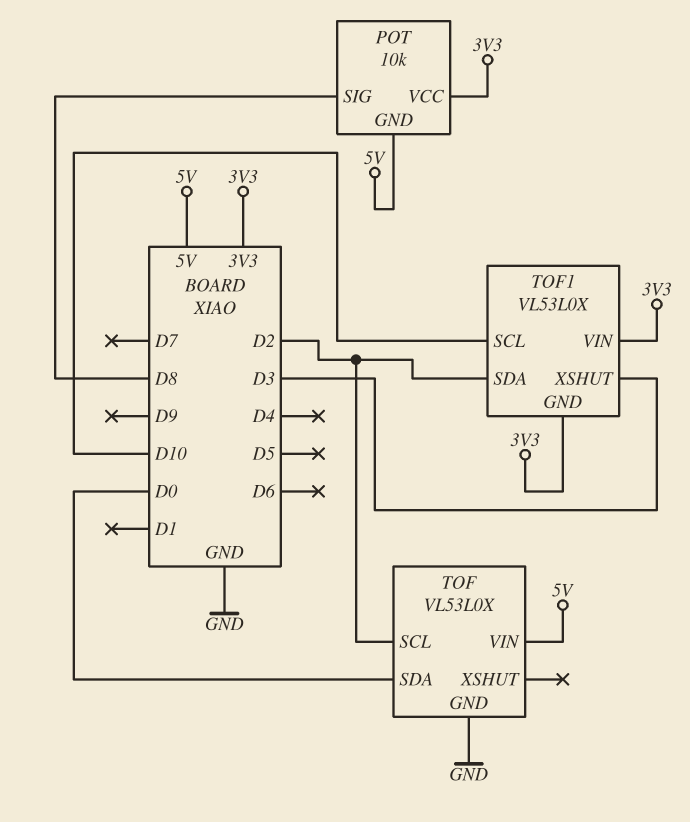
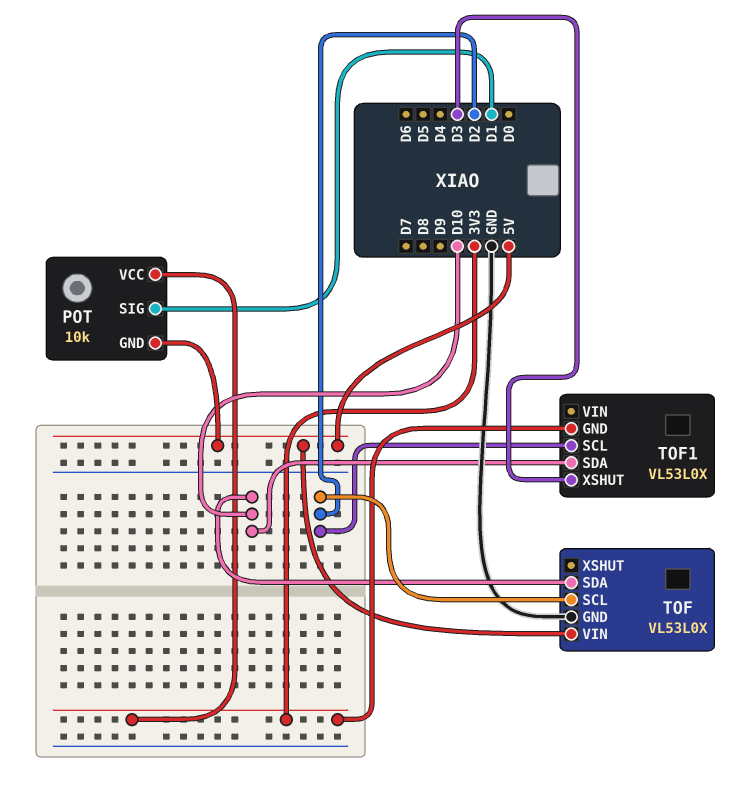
POT pin SIG: D8 -> D1
TOF pin SDA: D0 -> D10
TOF1 pin SCL: D10 -> D2
TOF1 pin SDA: D2 -> D10
TOF1 pin VIN: 3V3 -> none

